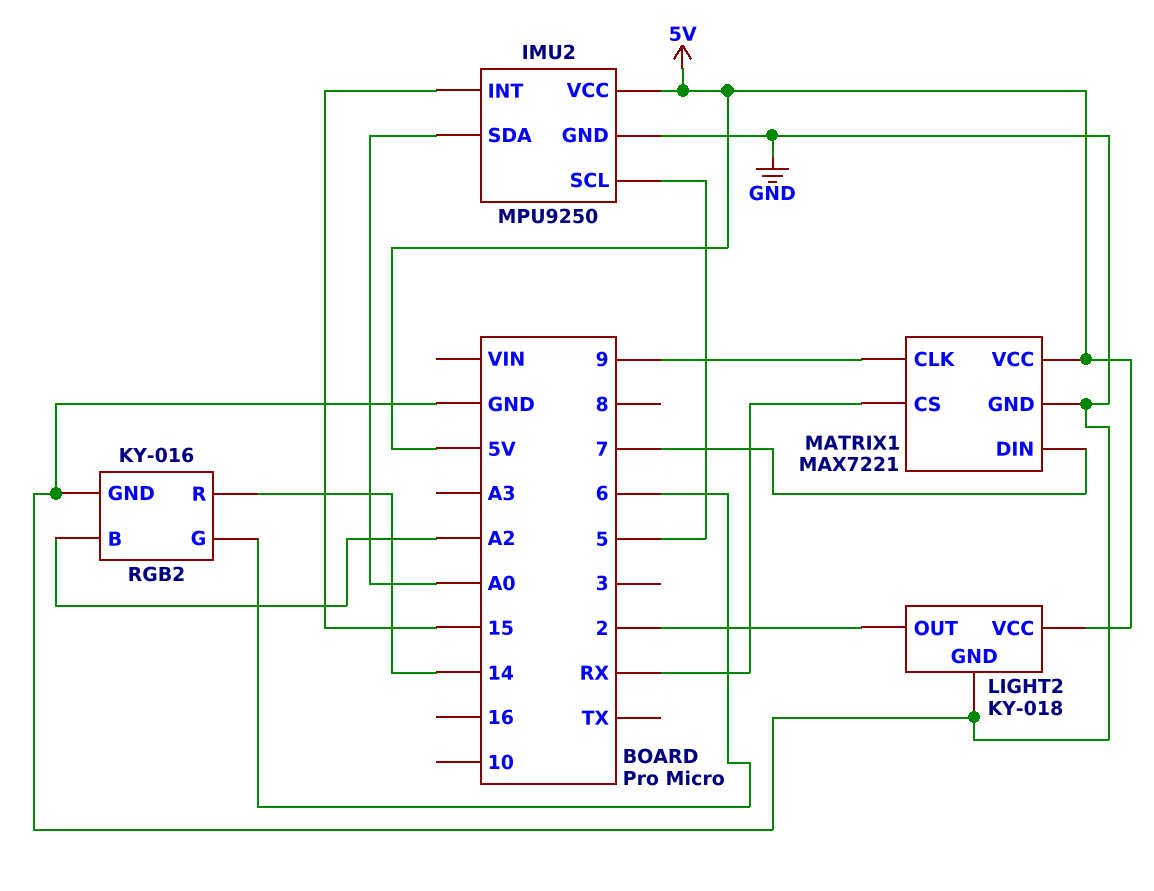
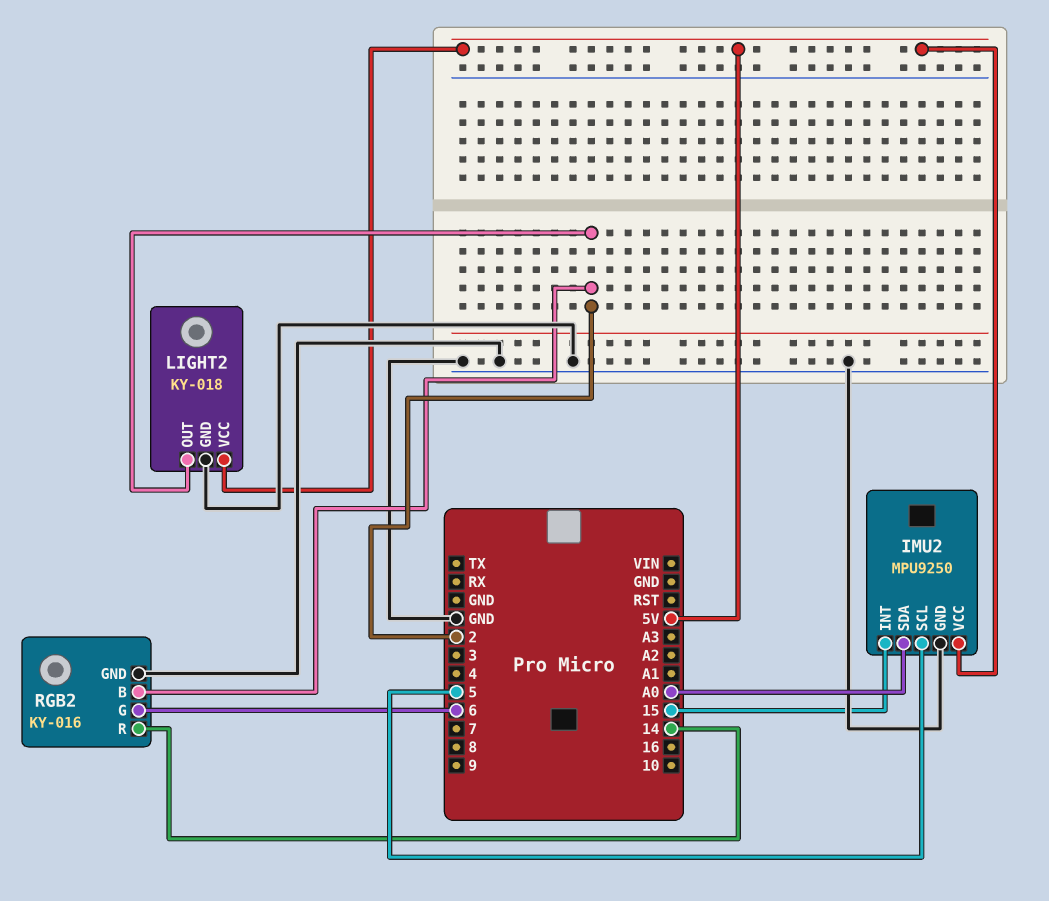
MATRIX1: MAX7221 -> none
MATRIX1 pin CLK: 9 -> none
MATRIX1 pin CS: RX -> none
MATRIX1 pin DIN: 7 -> none
MATRIX1 pin GND: GND -> none
MATRIX1 pin VCC: 5V -> none
RGB2 pin B: A2 -> 2

